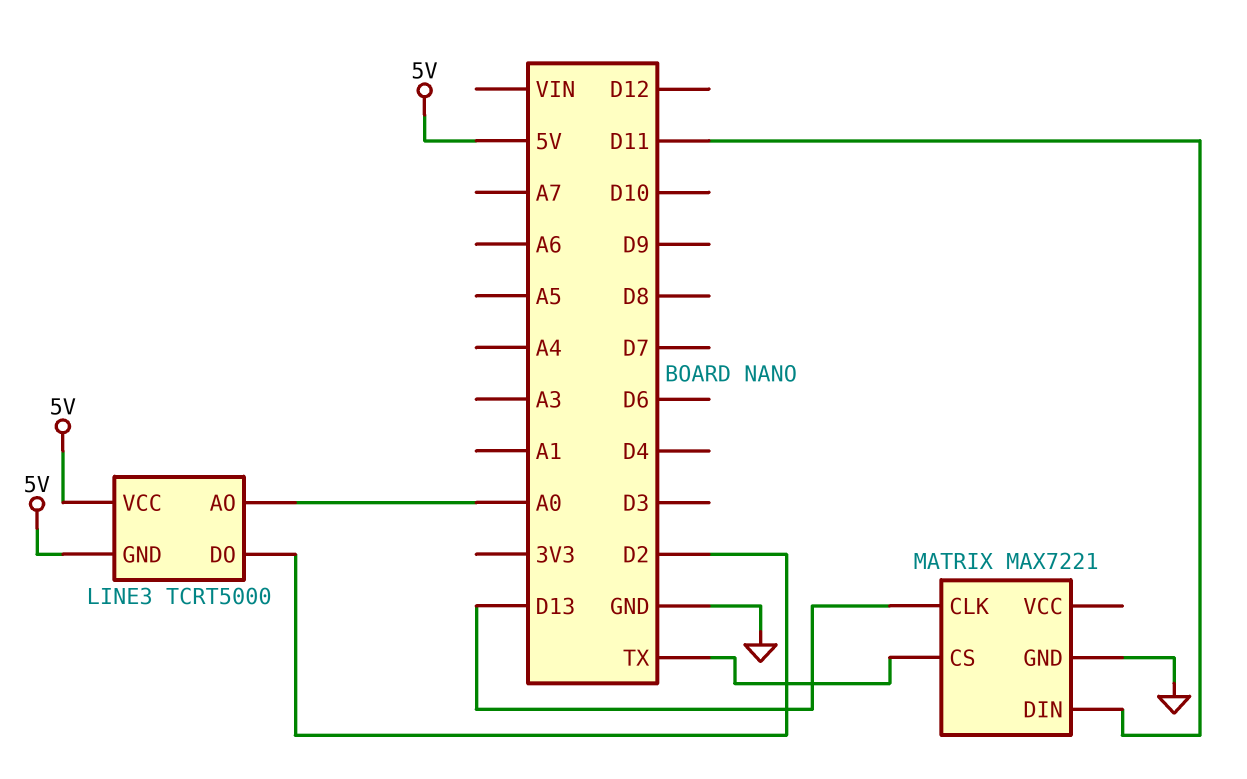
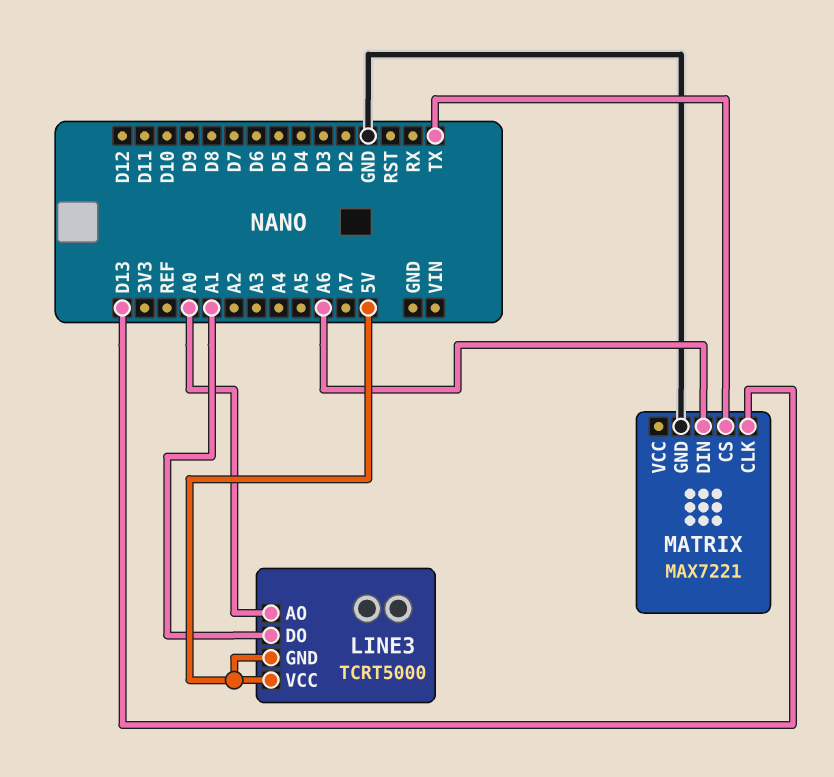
LINE3 pin DO: D2 -> A1
MATRIX pin DIN: D11 -> A6

